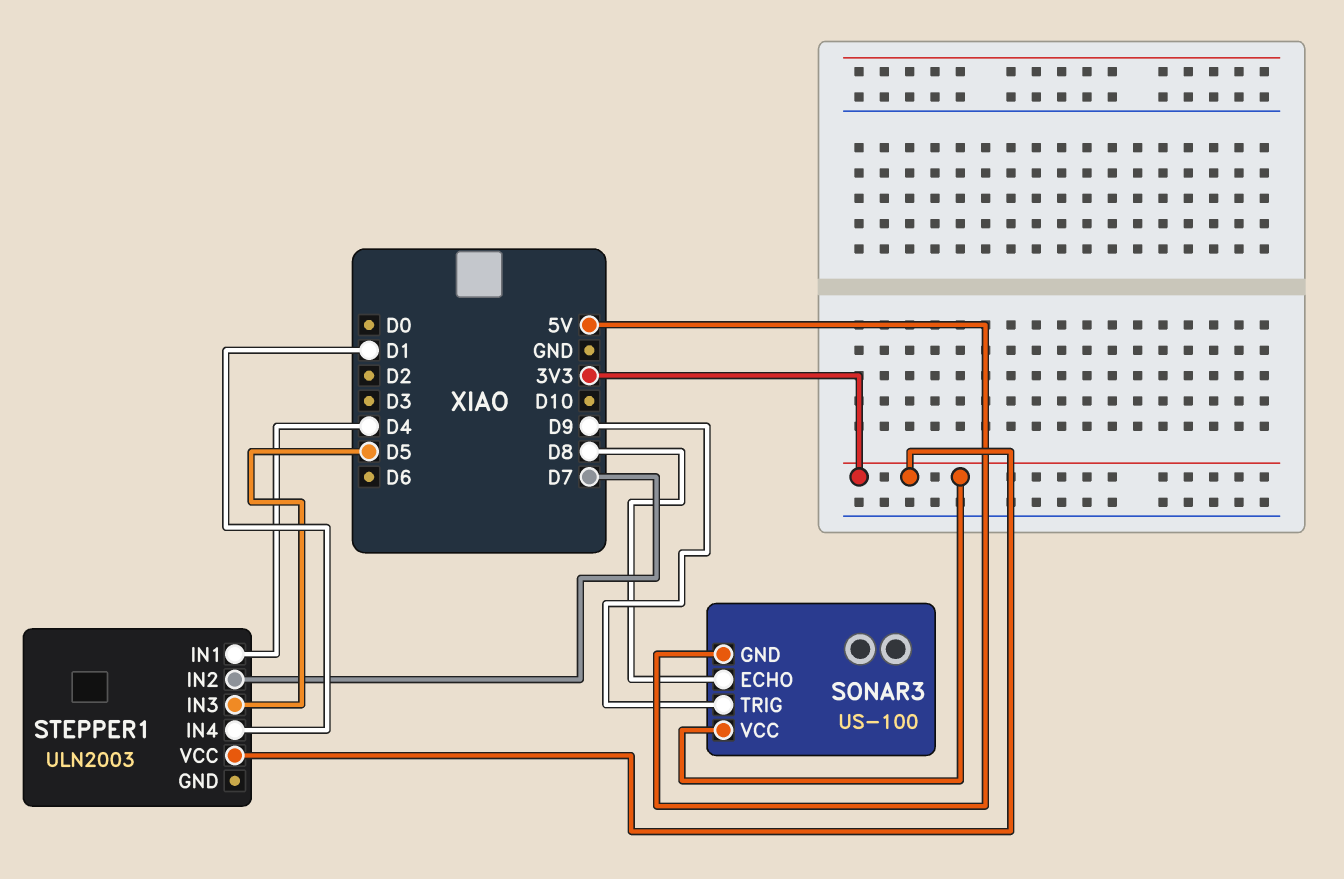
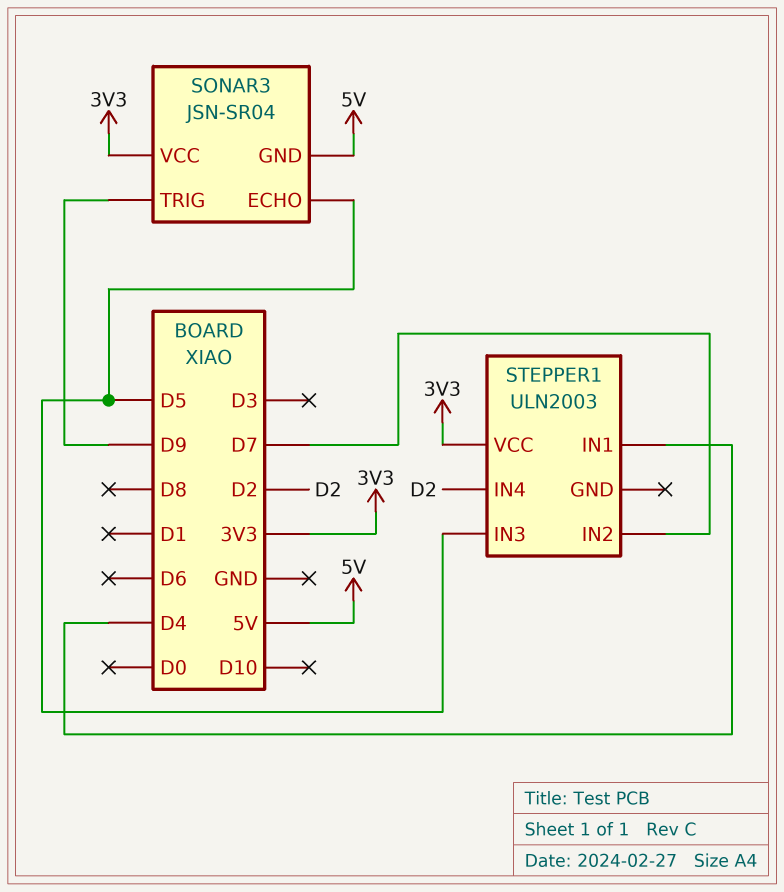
SONAR3: US-100 -> JSN-SR04
SONAR3 pin ECHO: D8 -> D5
STEPPER1 pin IN4: D1 -> D2

